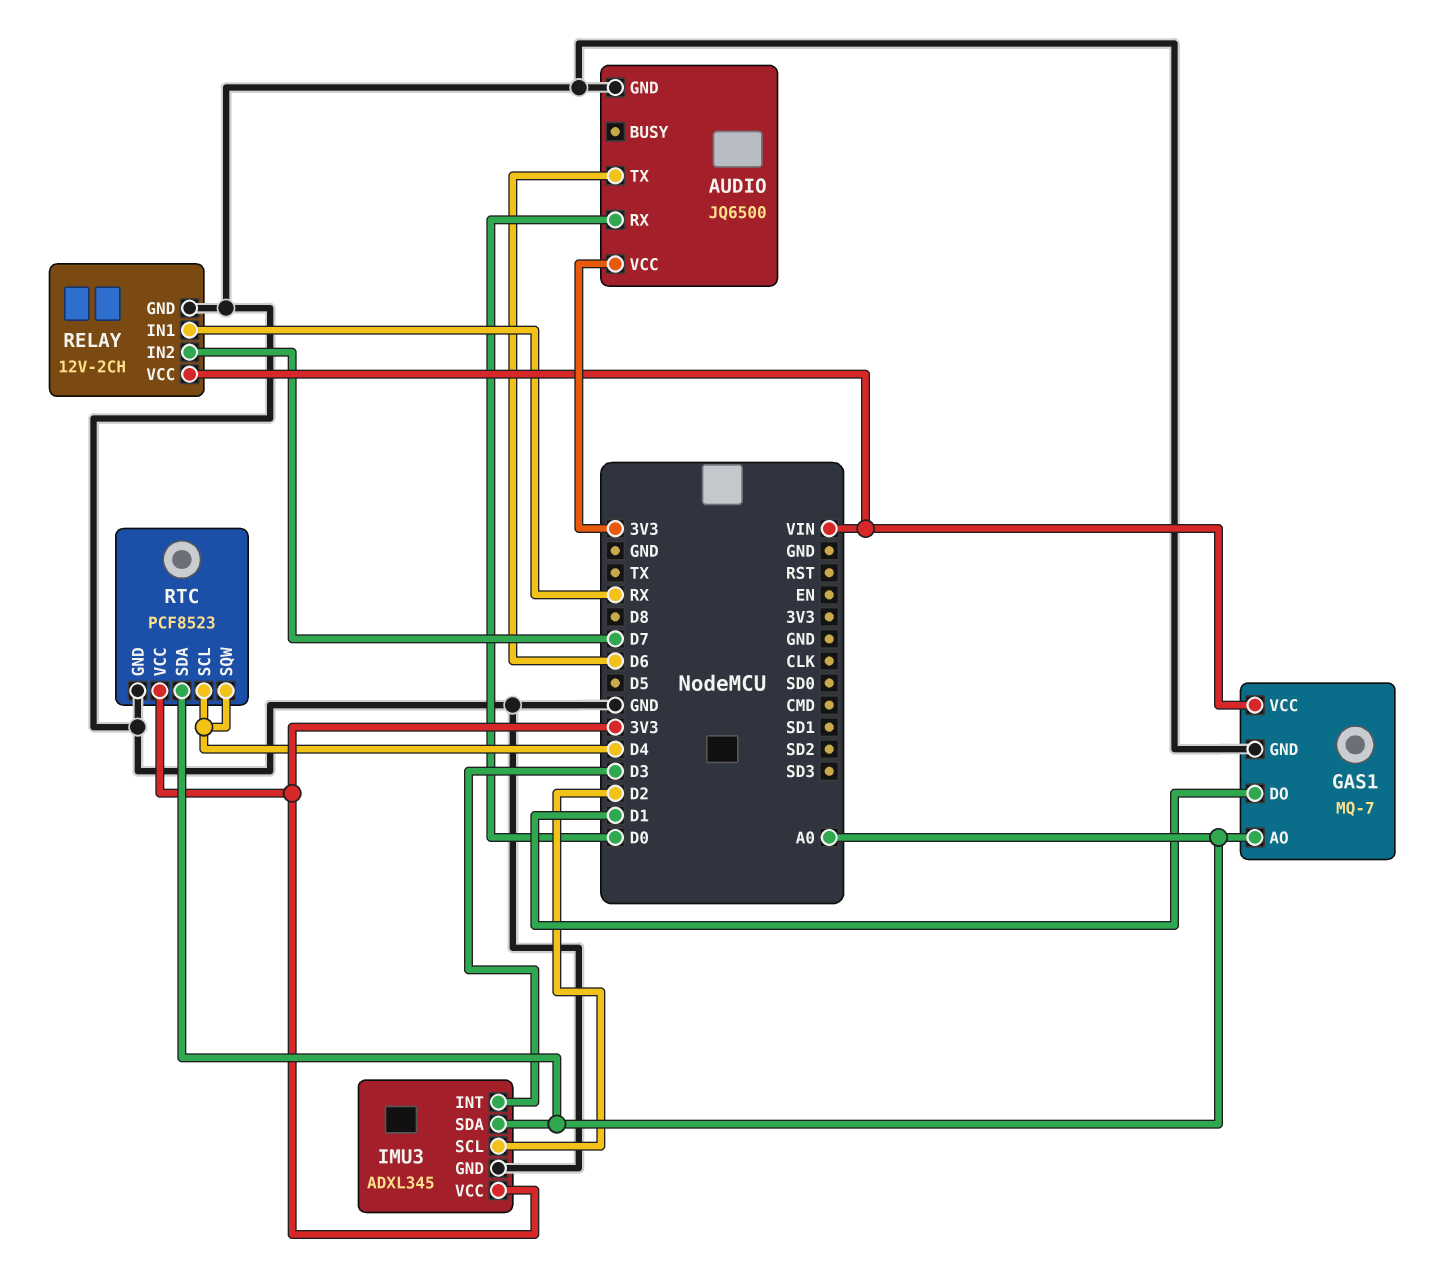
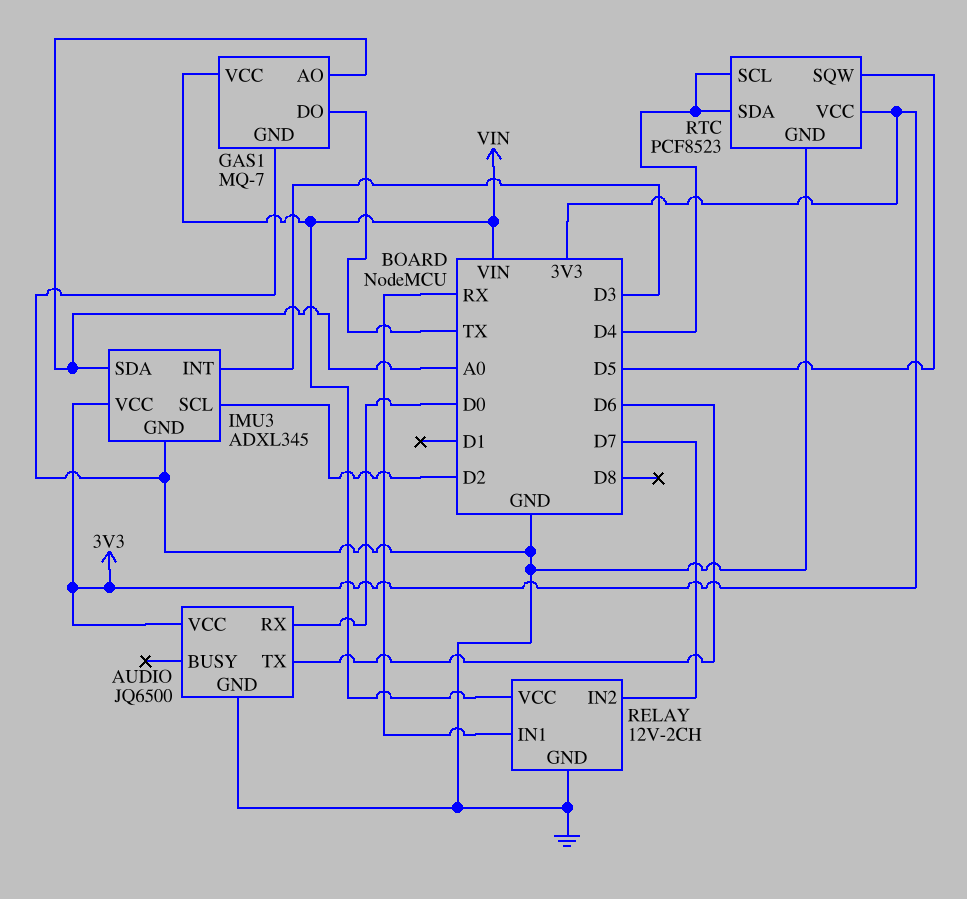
GAS1 pin DO: D1 -> TX
RTC pin SDA: A0 -> D4
RTC pin SQW: D4 -> D5

